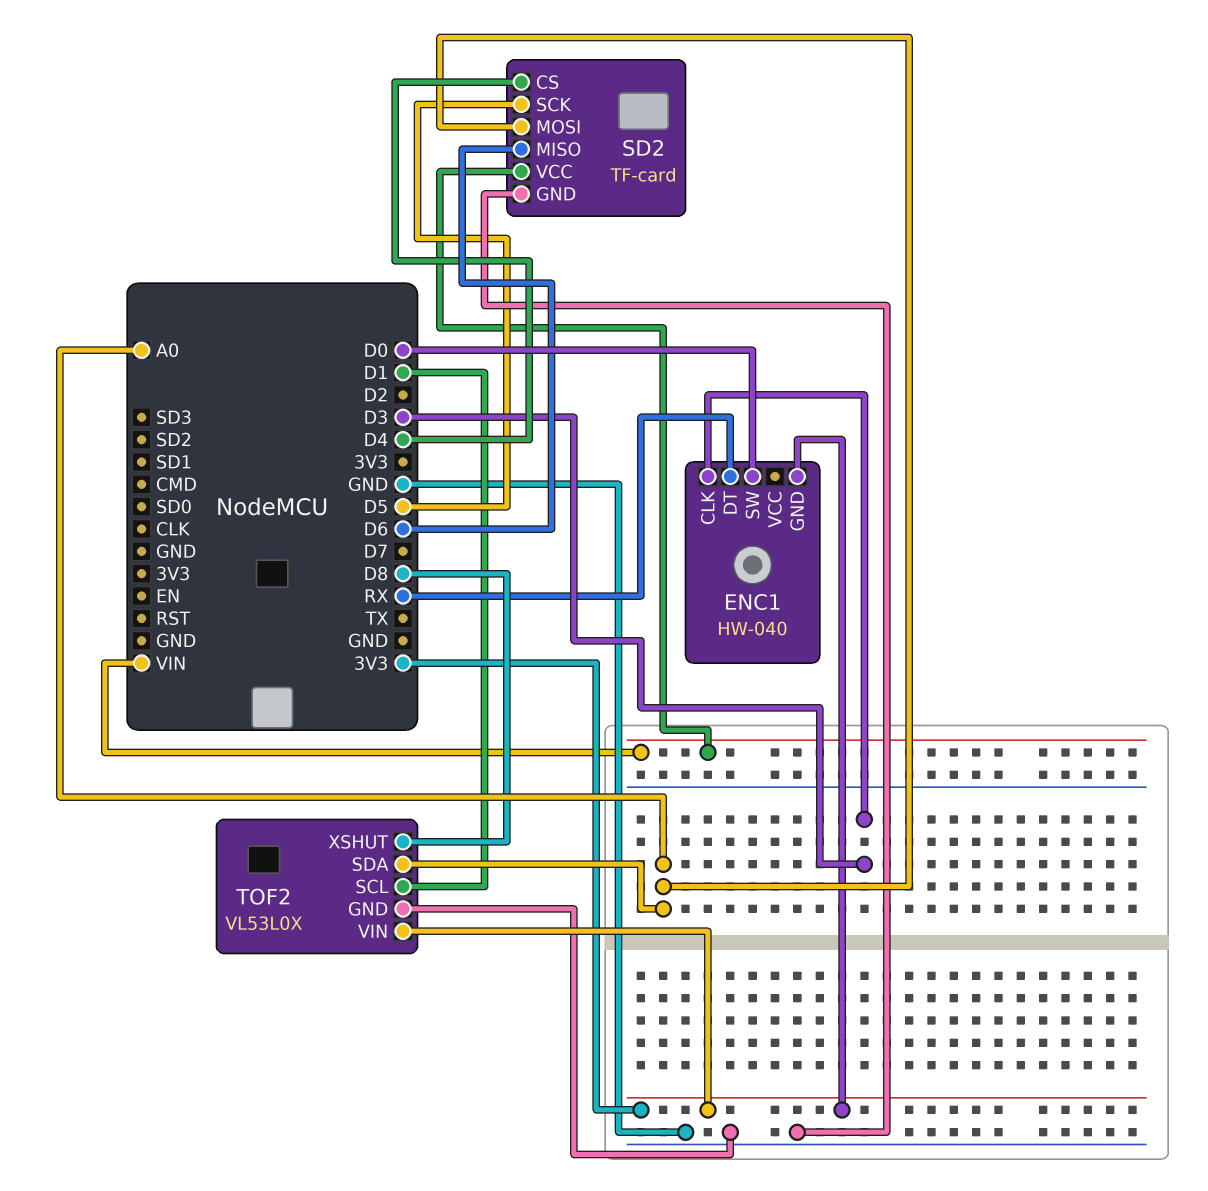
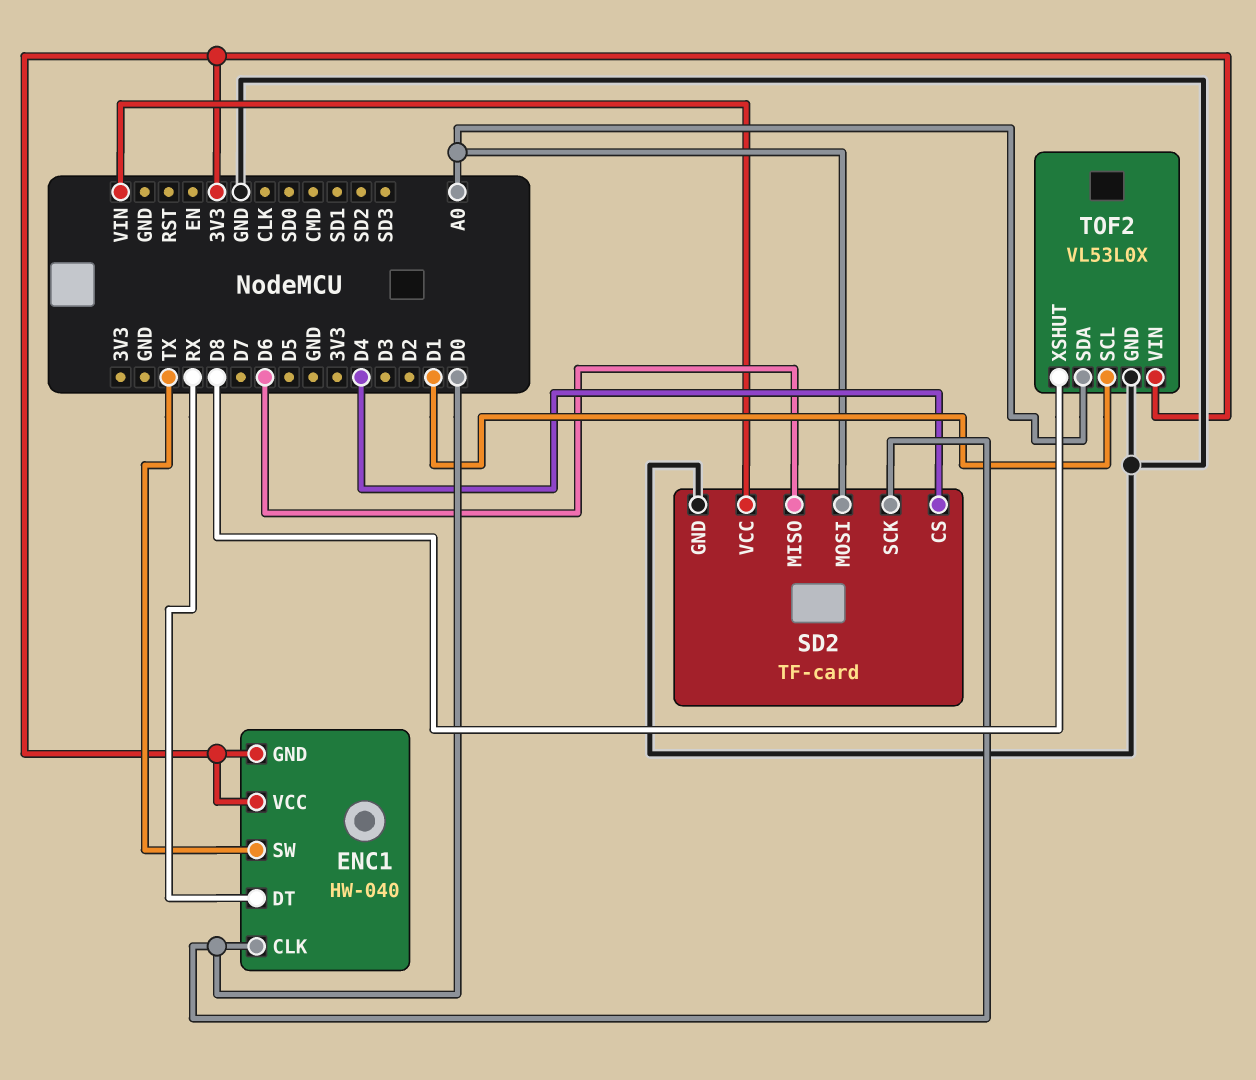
ENC1 pin CLK: D3 -> D0
ENC1 pin SW: D0 -> TX
ENC1 pin VCC: none -> 3V3
SD2 pin SCK: D5 -> D0

